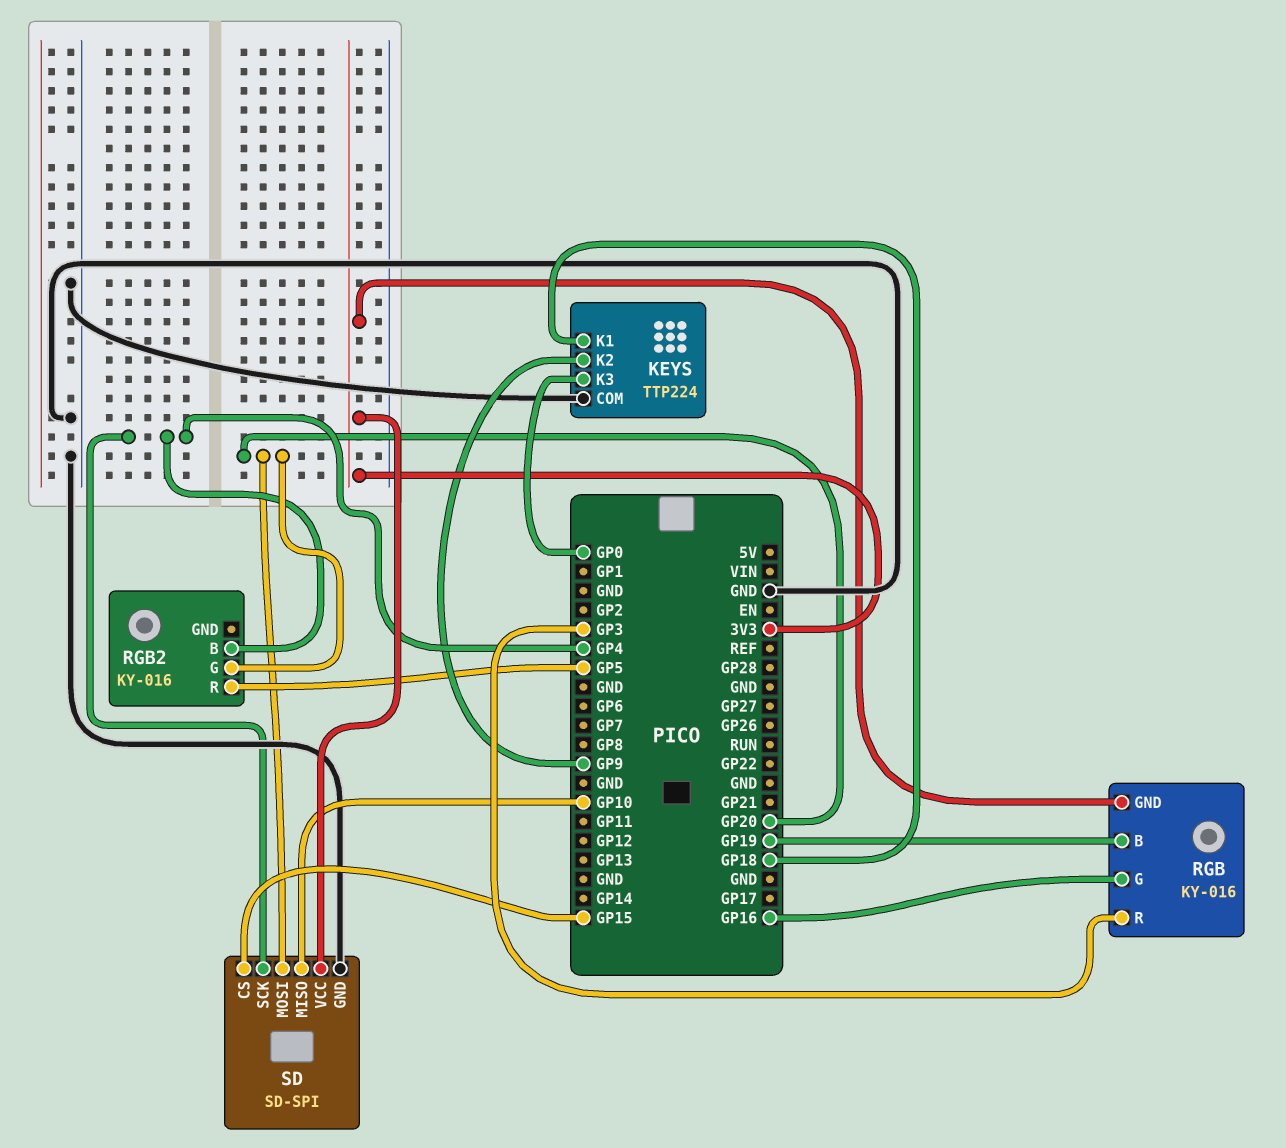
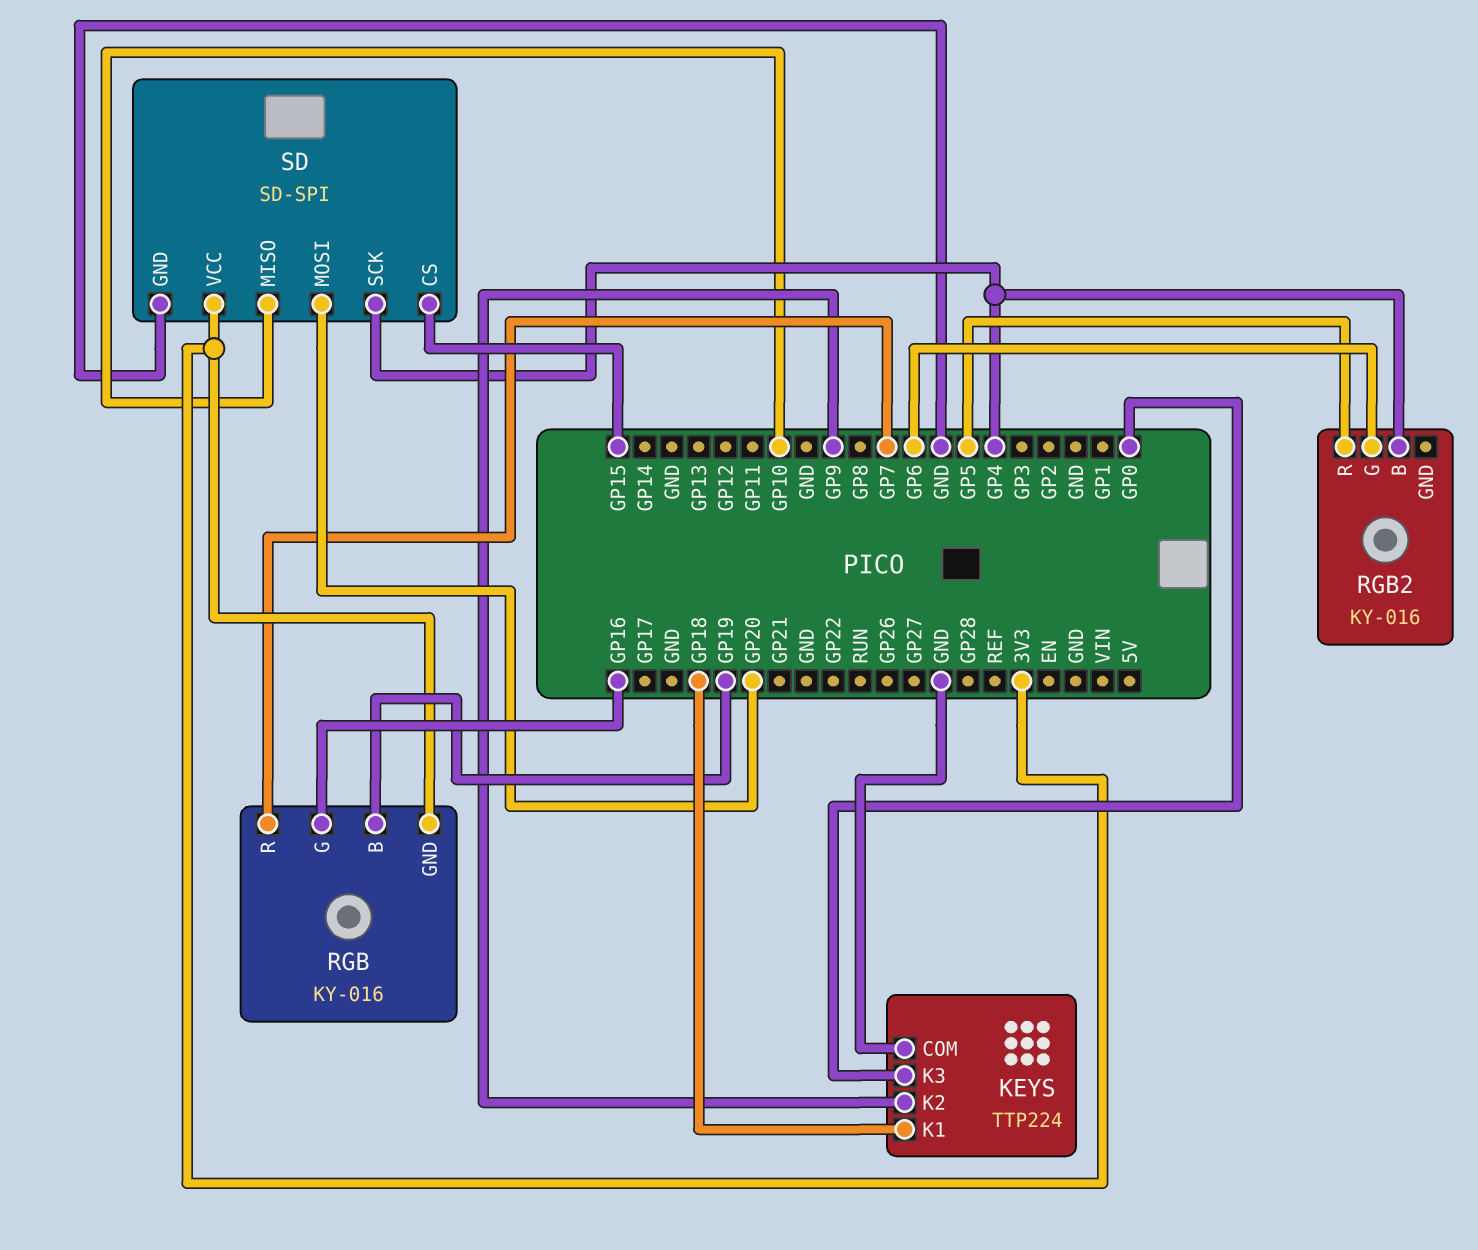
RGB pin R: GP3 -> GP7
RGB2 pin G: GP20 -> GP6

